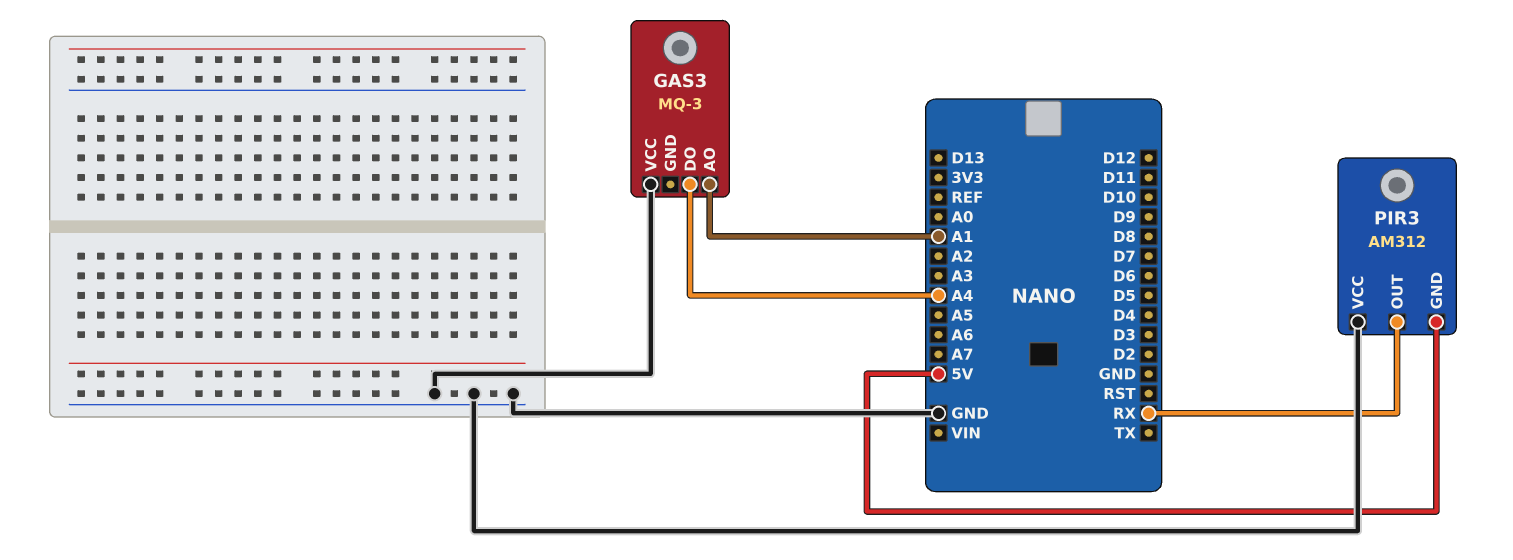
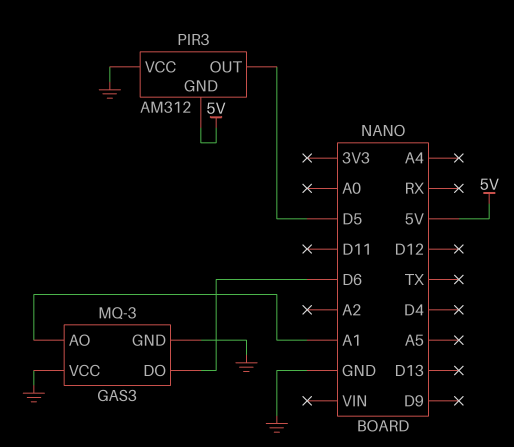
GAS3 pin DO: A4 -> D6
GAS3 pin GND: none -> GND
PIR3 pin OUT: RX -> D5

